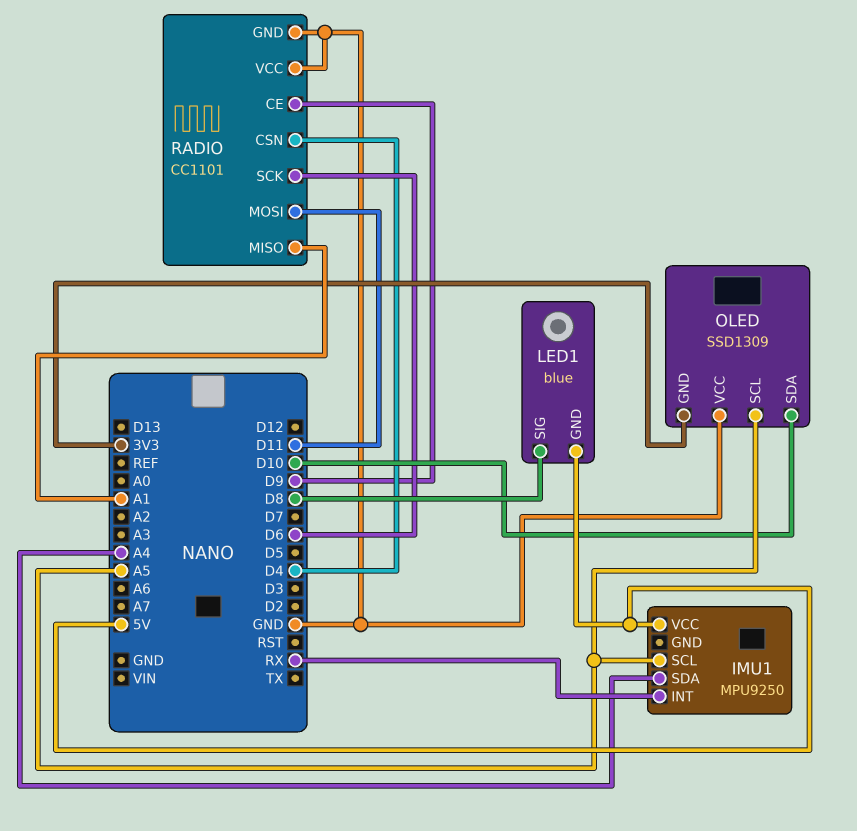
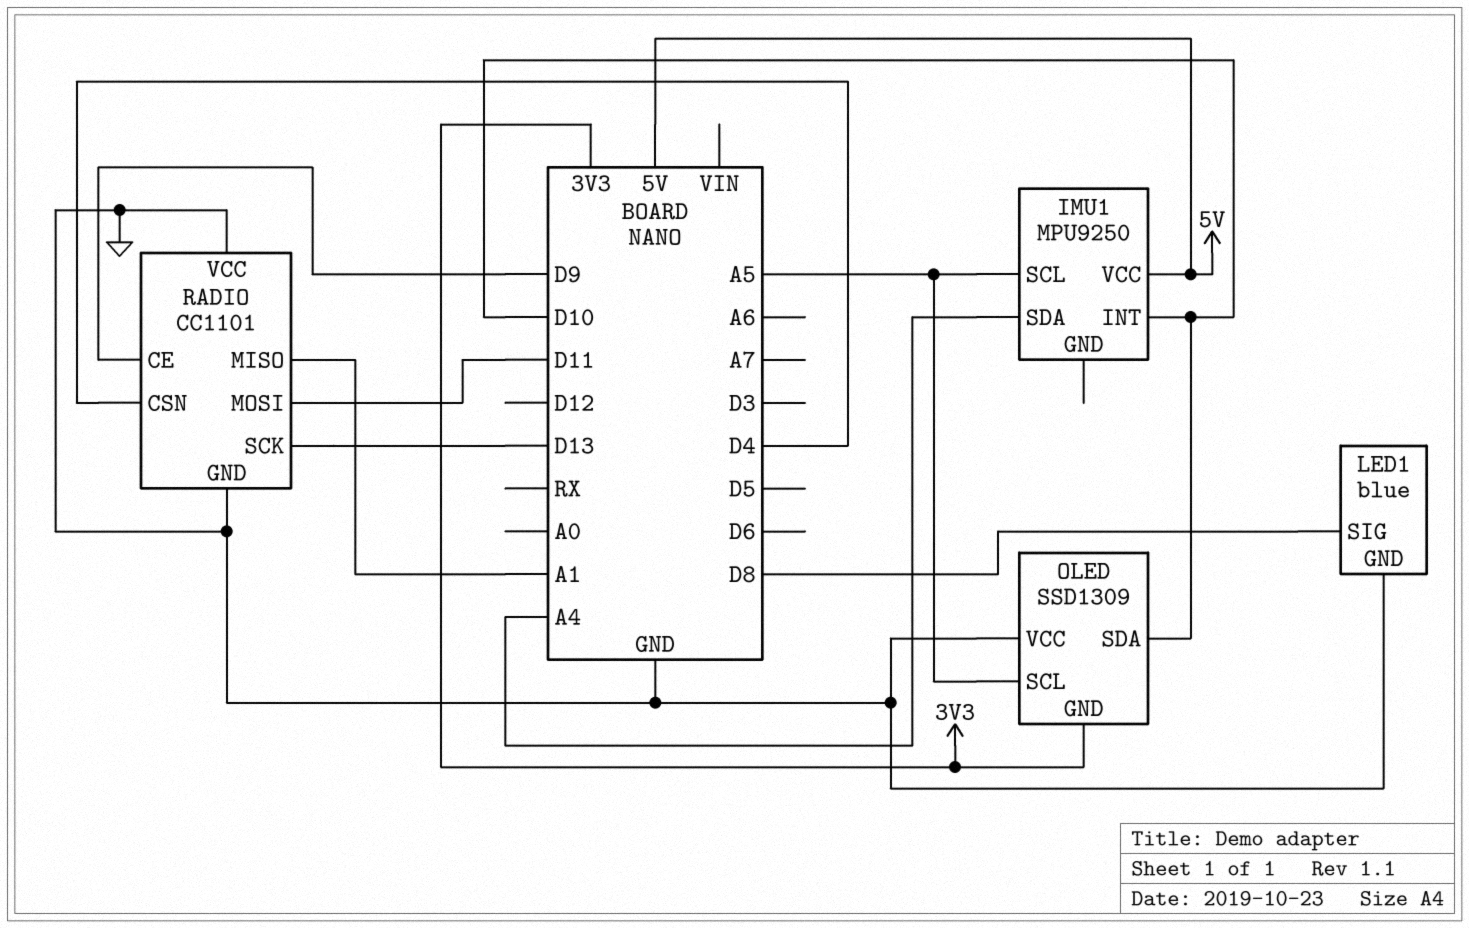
IMU1 pin INT: RX -> D10
LED1 pin GND: 5V -> GND
RADIO pin SCK: D6 -> D13

